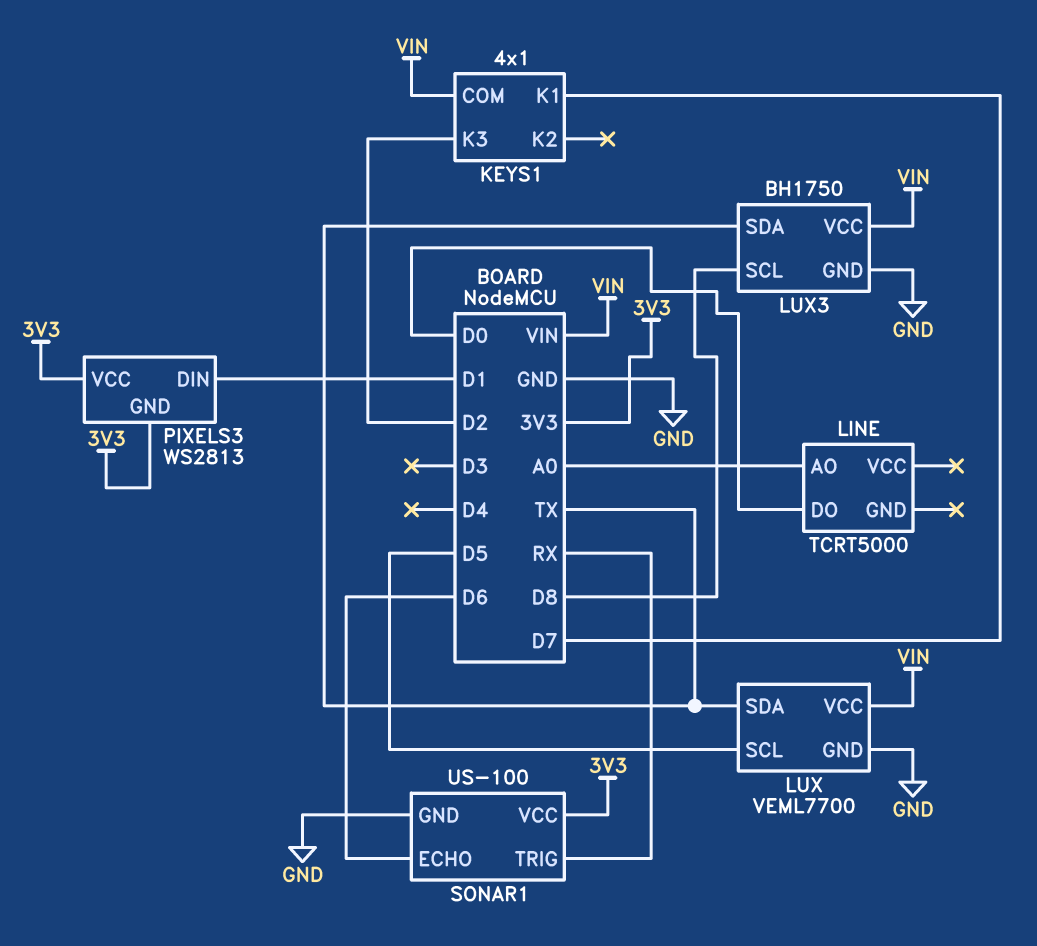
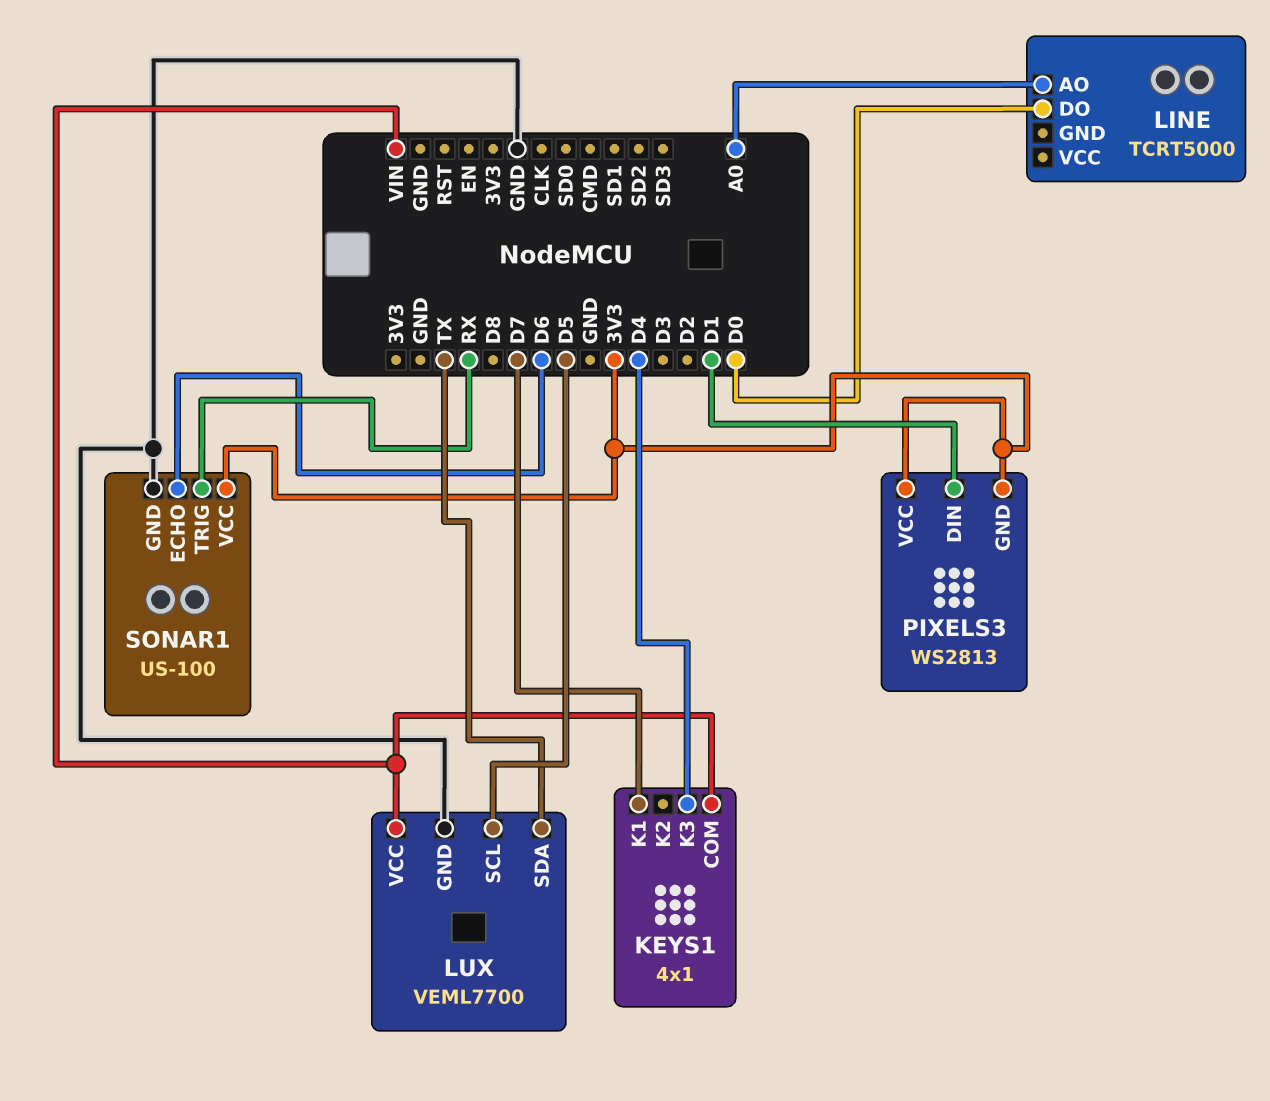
KEYS1 pin K3: D2 -> D4
LUX3: BH1750 -> none
LUX3 pin GND: GND -> none
LUX3 pin SCL: D8 -> none
LUX3 pin SDA: TX -> none
LUX3 pin VCC: VIN -> none

